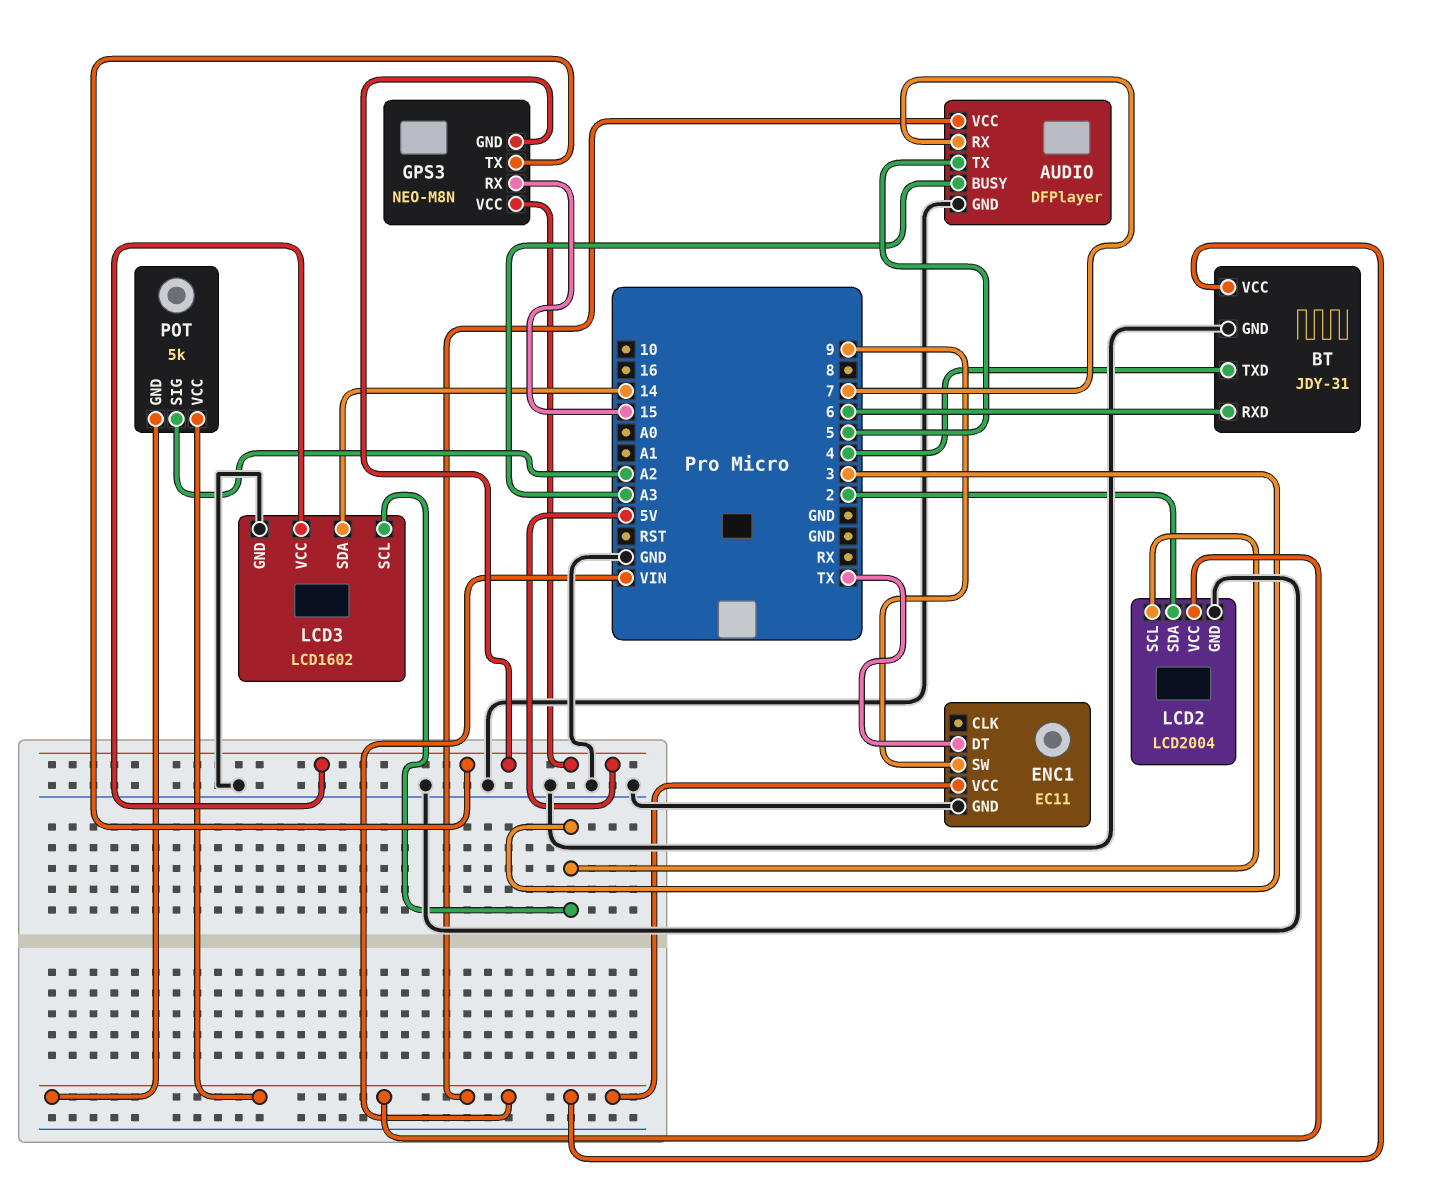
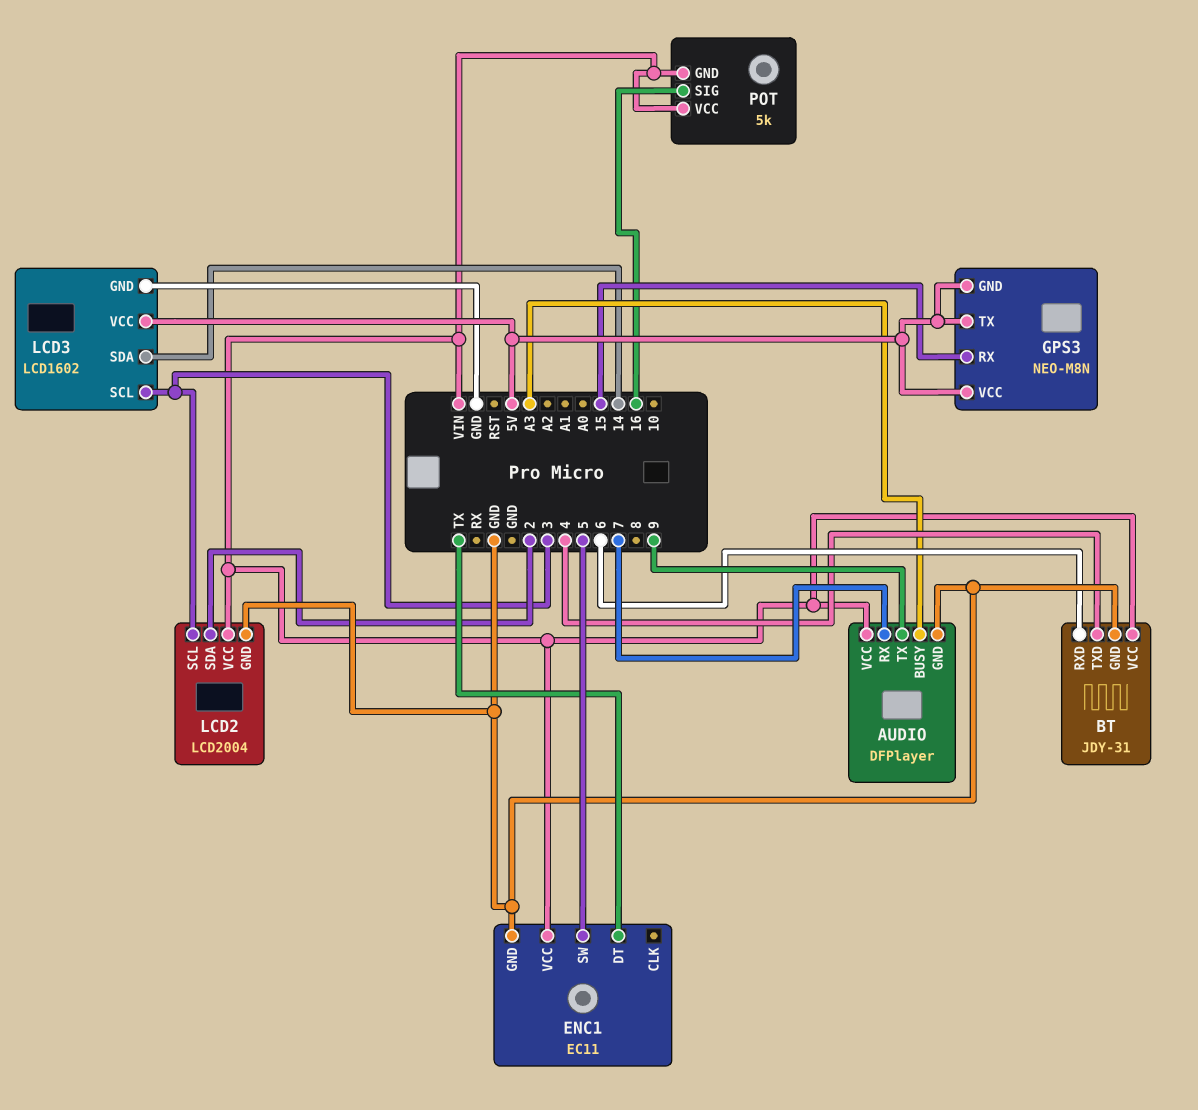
AUDIO pin TX: 5 -> 9
ENC1 pin SW: 9 -> 5
POT pin SIG: A2 -> 16

